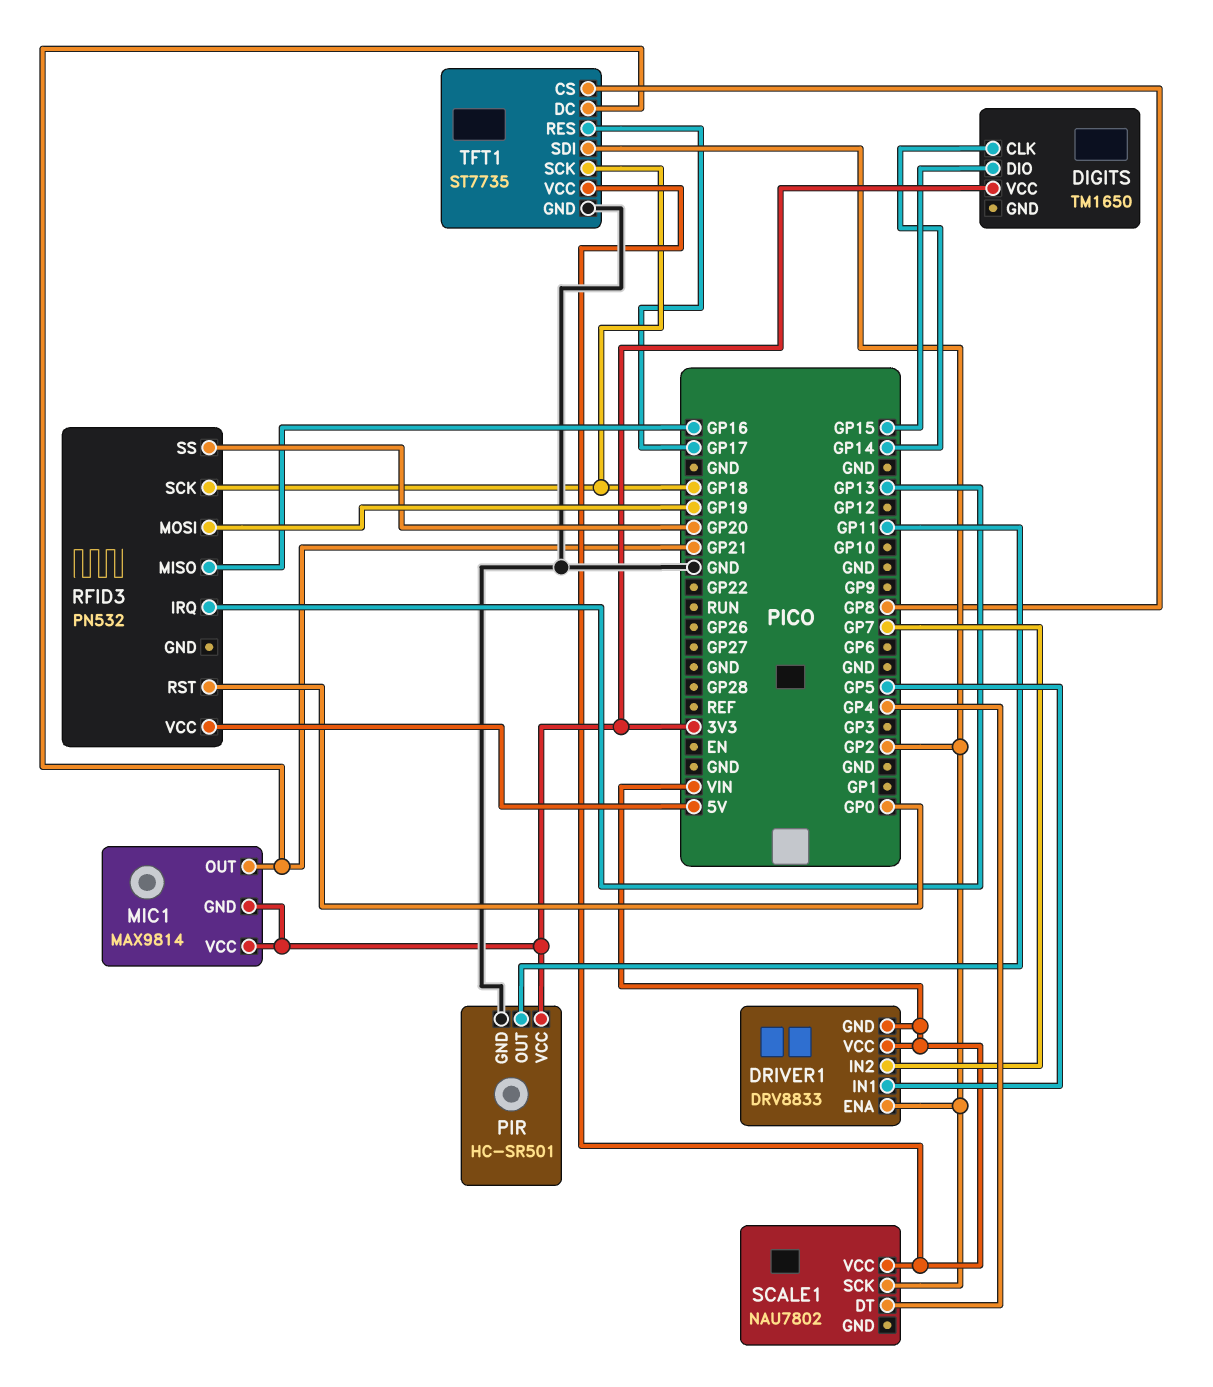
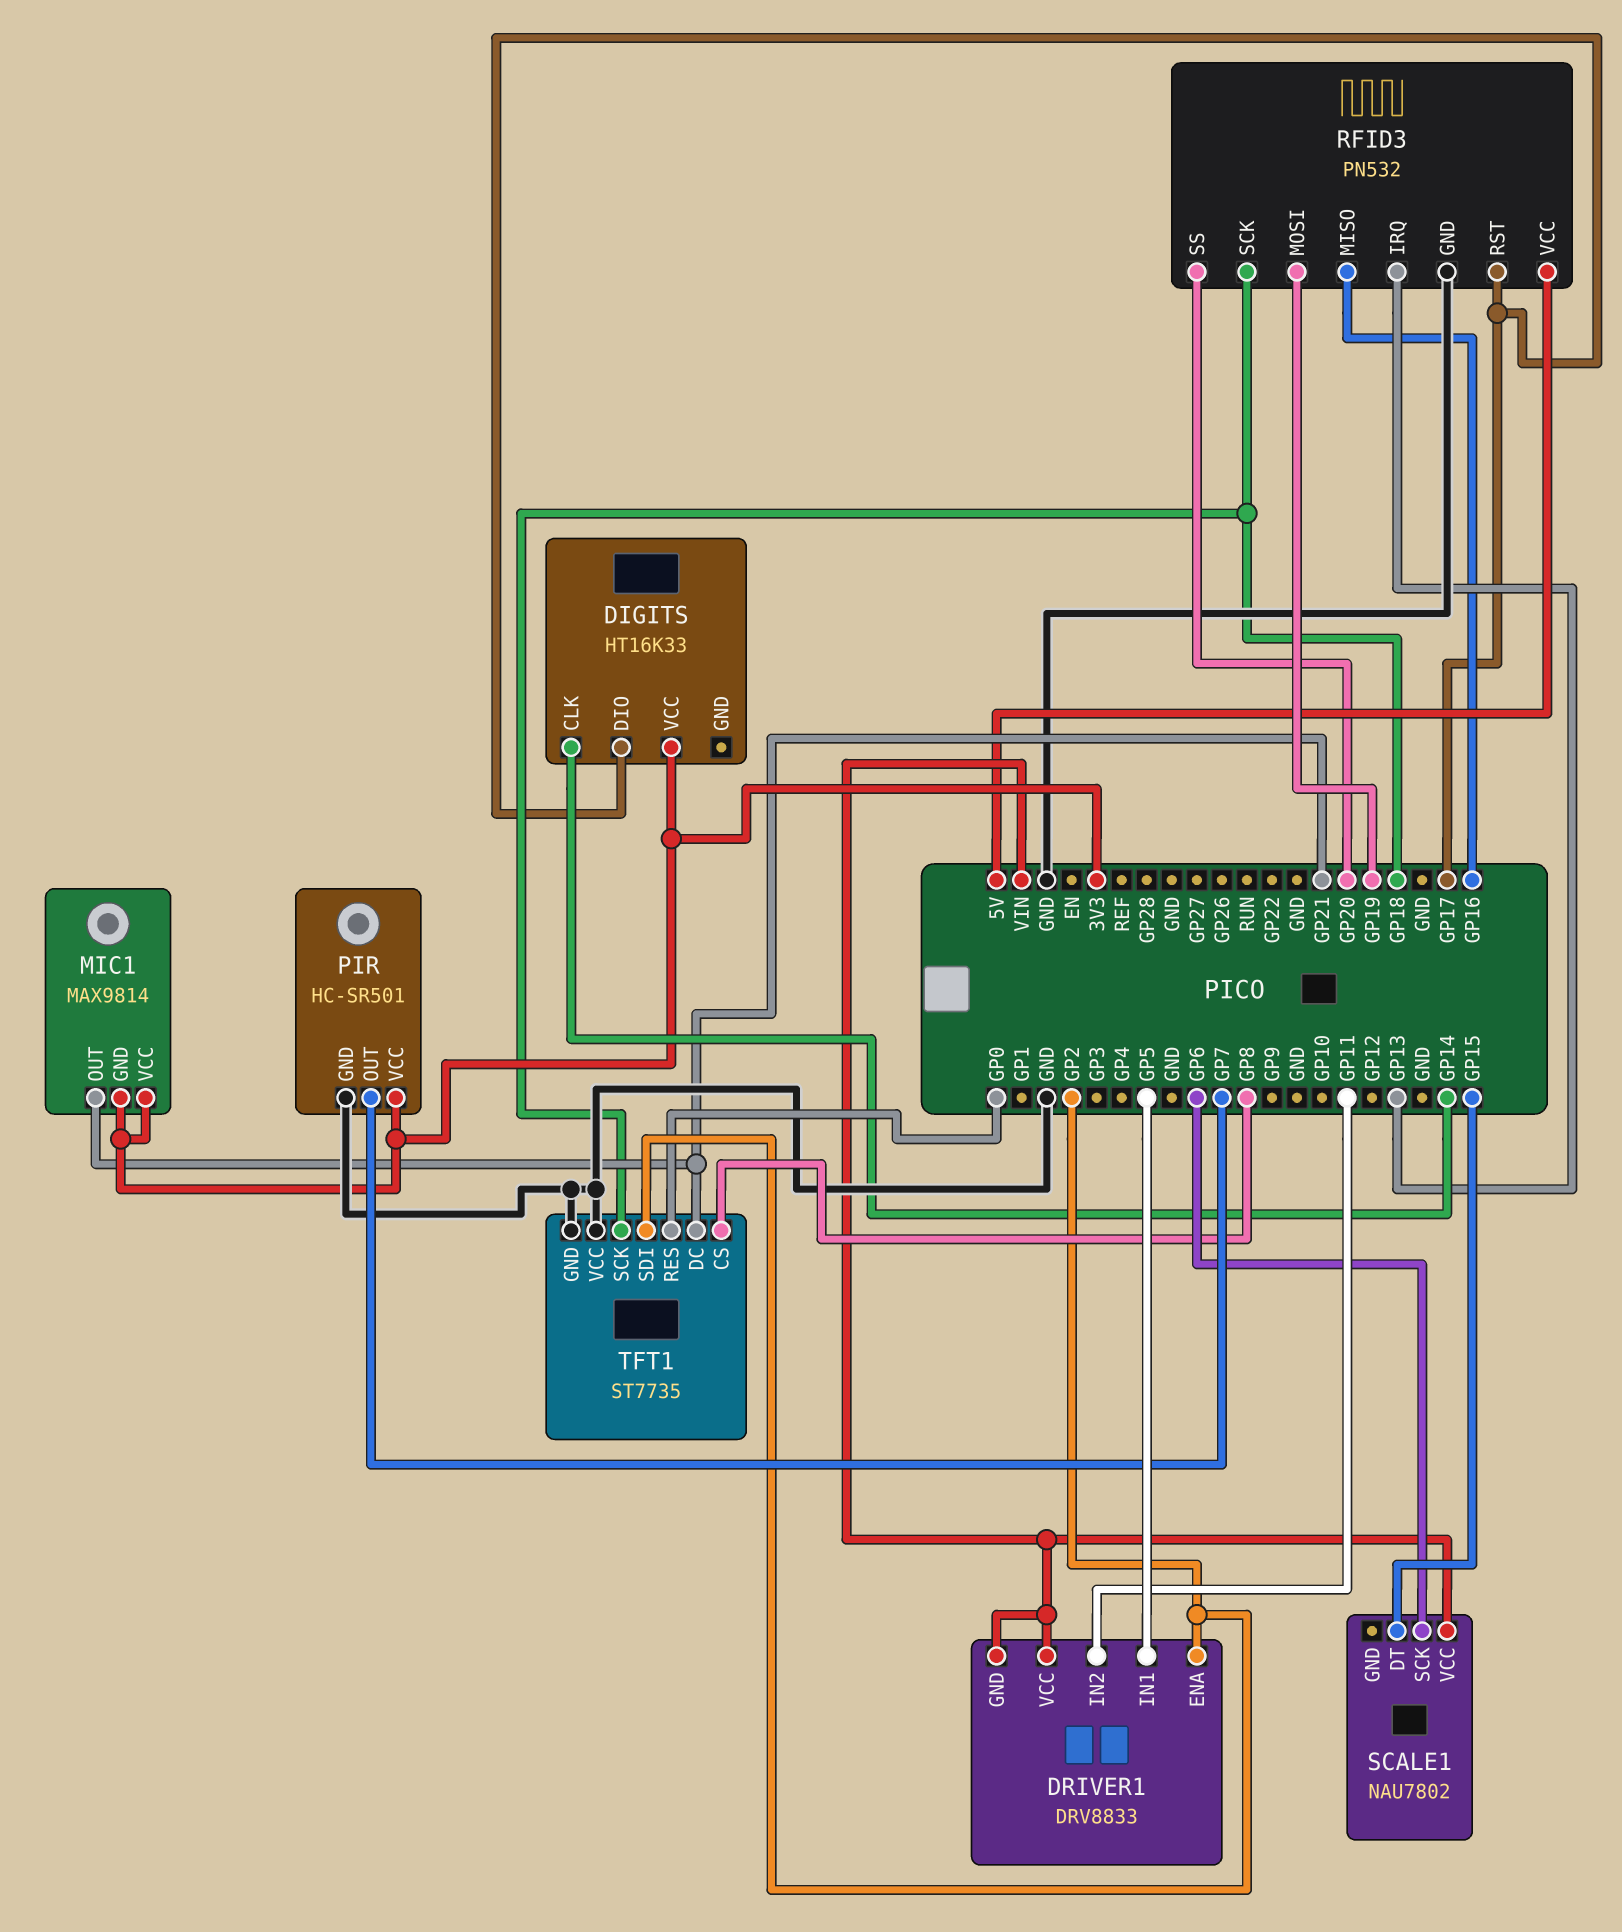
DIGITS: TM1650 -> HT16K33
DIGITS pin DIO: GP15 -> GP17
DRIVER1 pin IN2: GP7 -> GP11
PIR pin OUT: GP11 -> GP7
RFID3 pin GND: none -> GND
RFID3 pin RST: GP0 -> GP17
SCALE1 pin DT: GP4 -> GP15
SCALE1 pin SCK: GP2 -> GP6
TFT1 pin RES: GP17 -> GP0
TFT1 pin VCC: VIN -> GND

